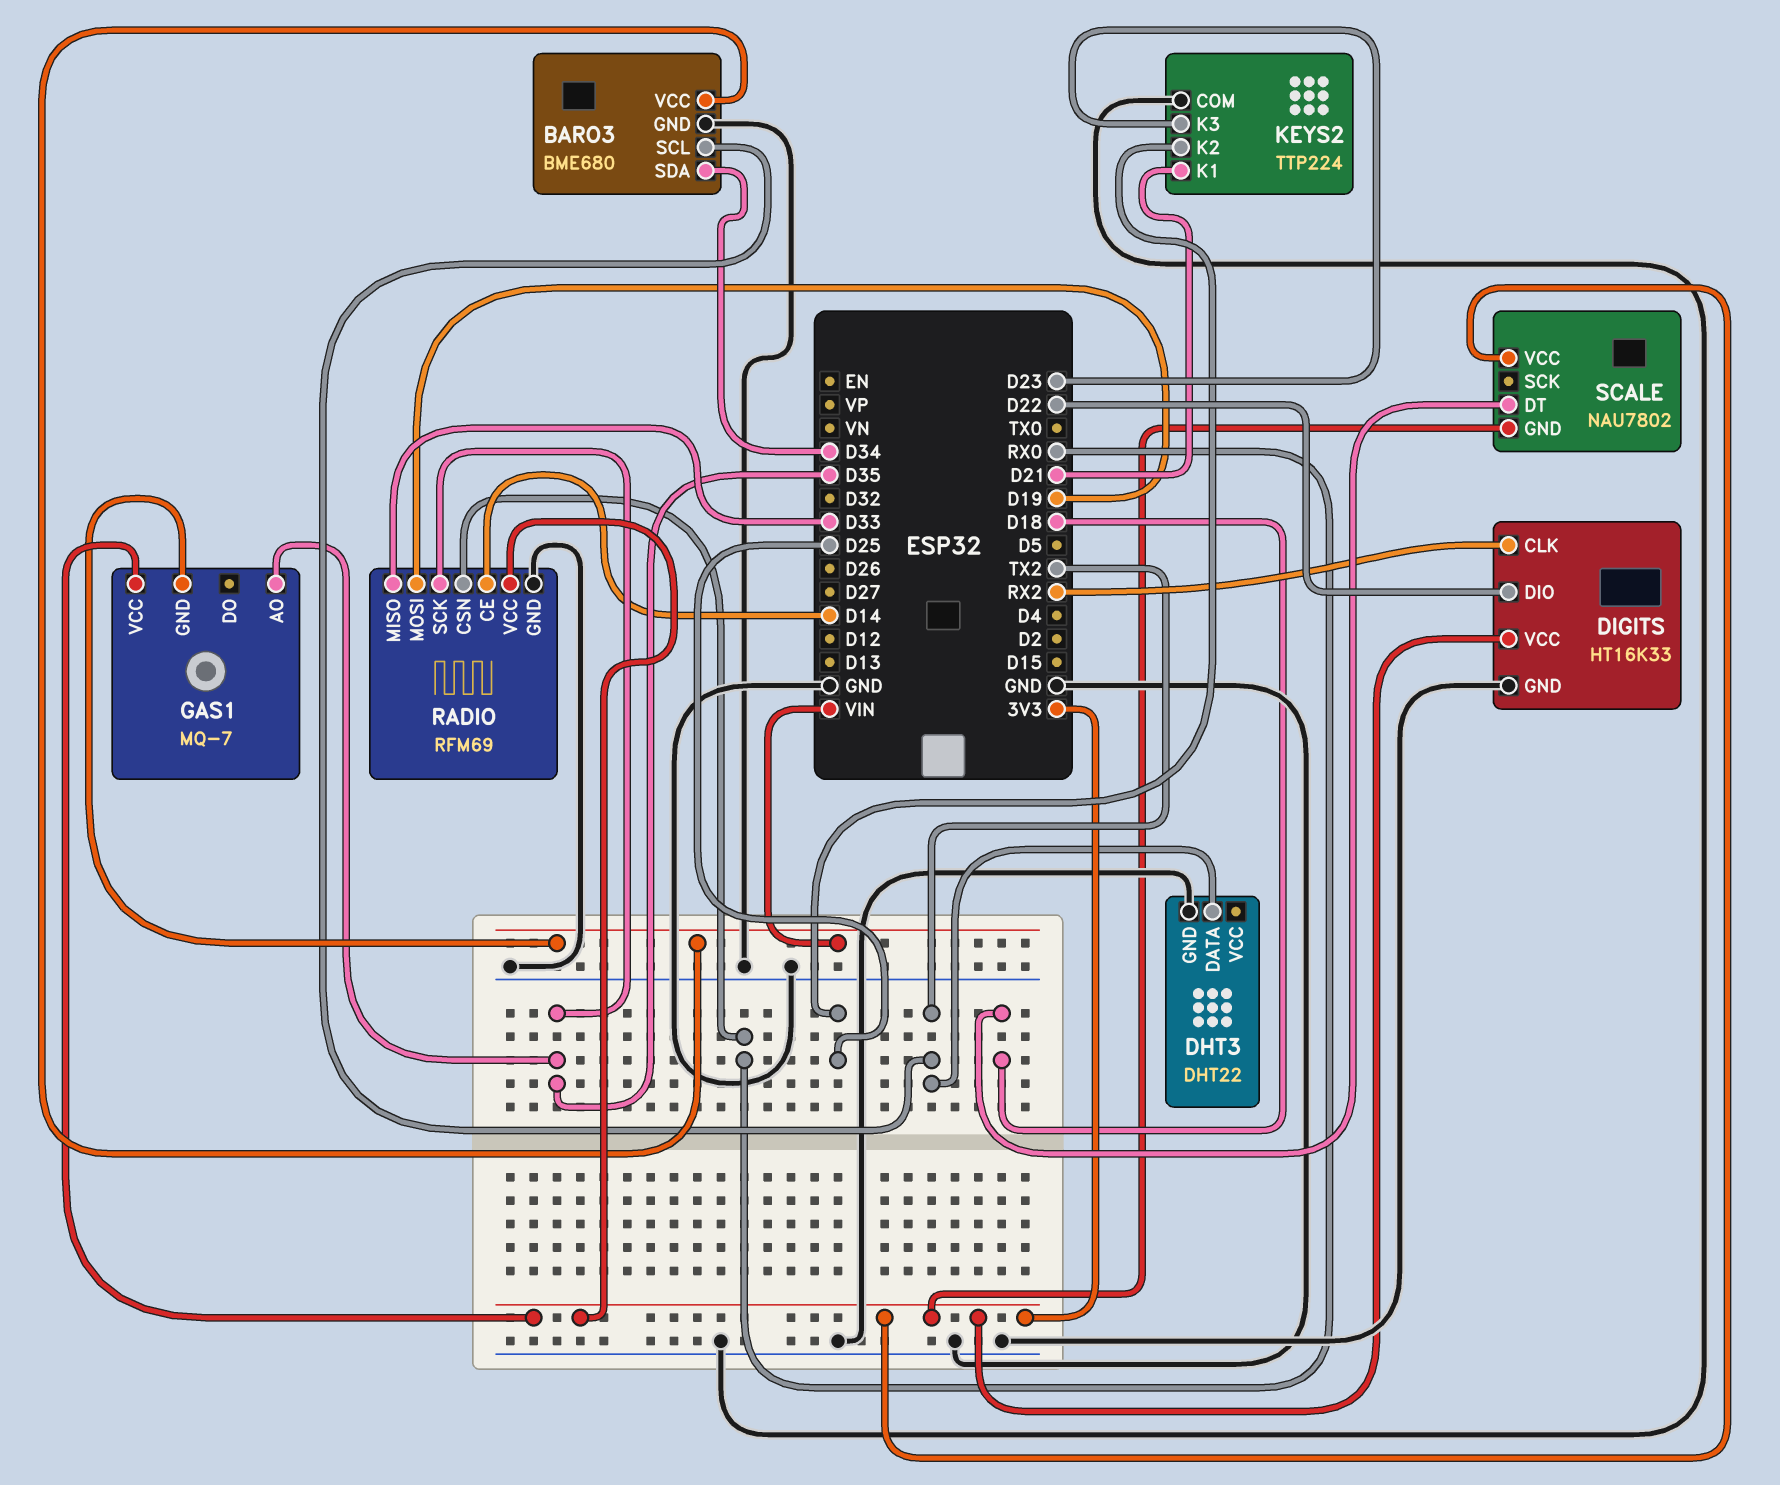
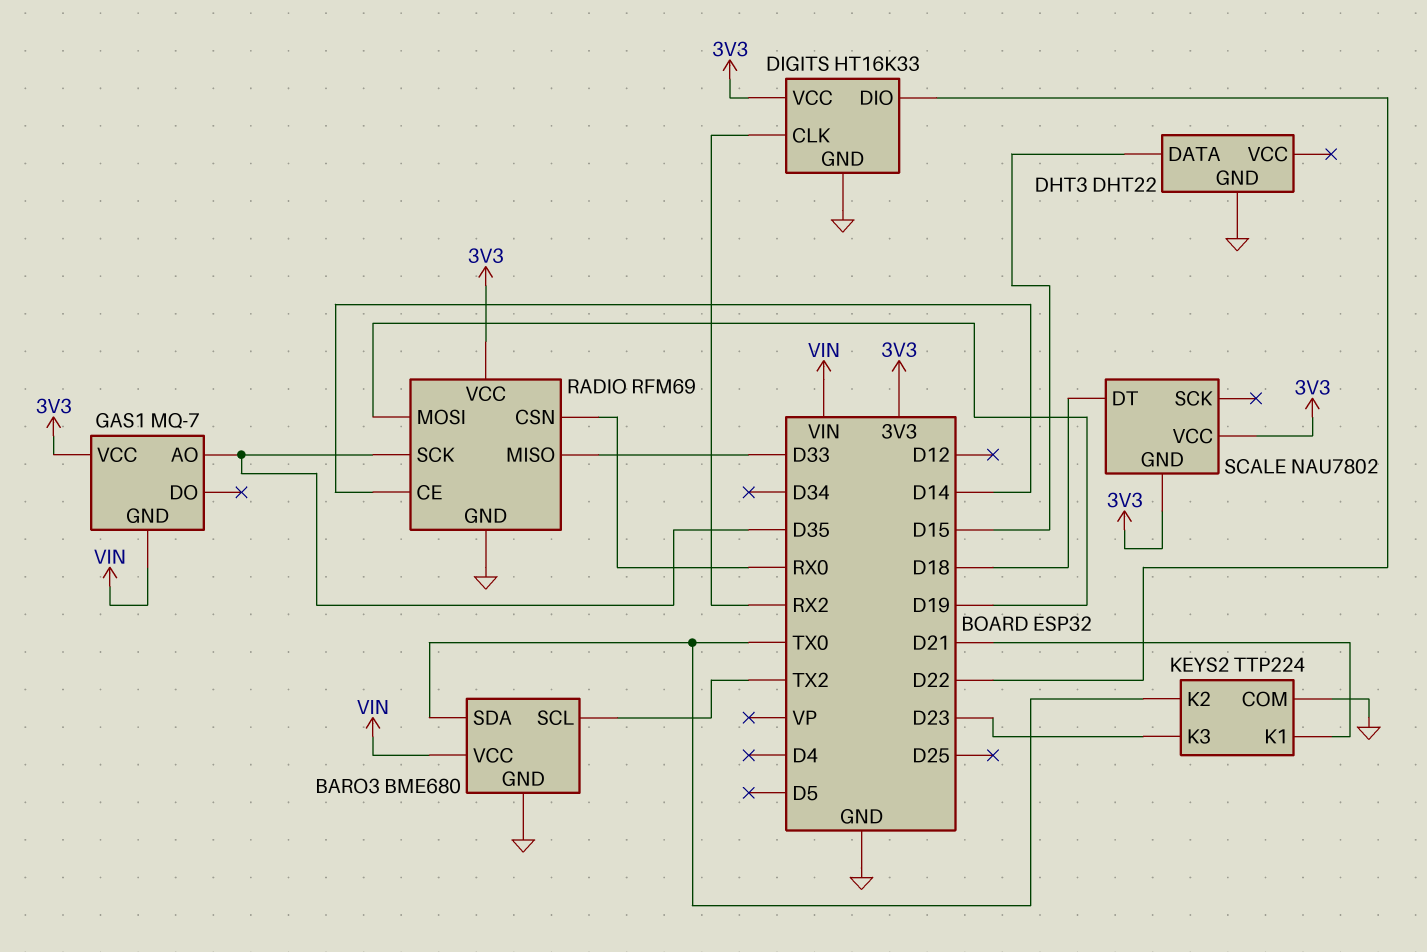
BARO3 pin SDA: D34 -> TX0
DHT3 pin DATA: TX2 -> D15
KEYS2 pin K2: D25 -> TX0

